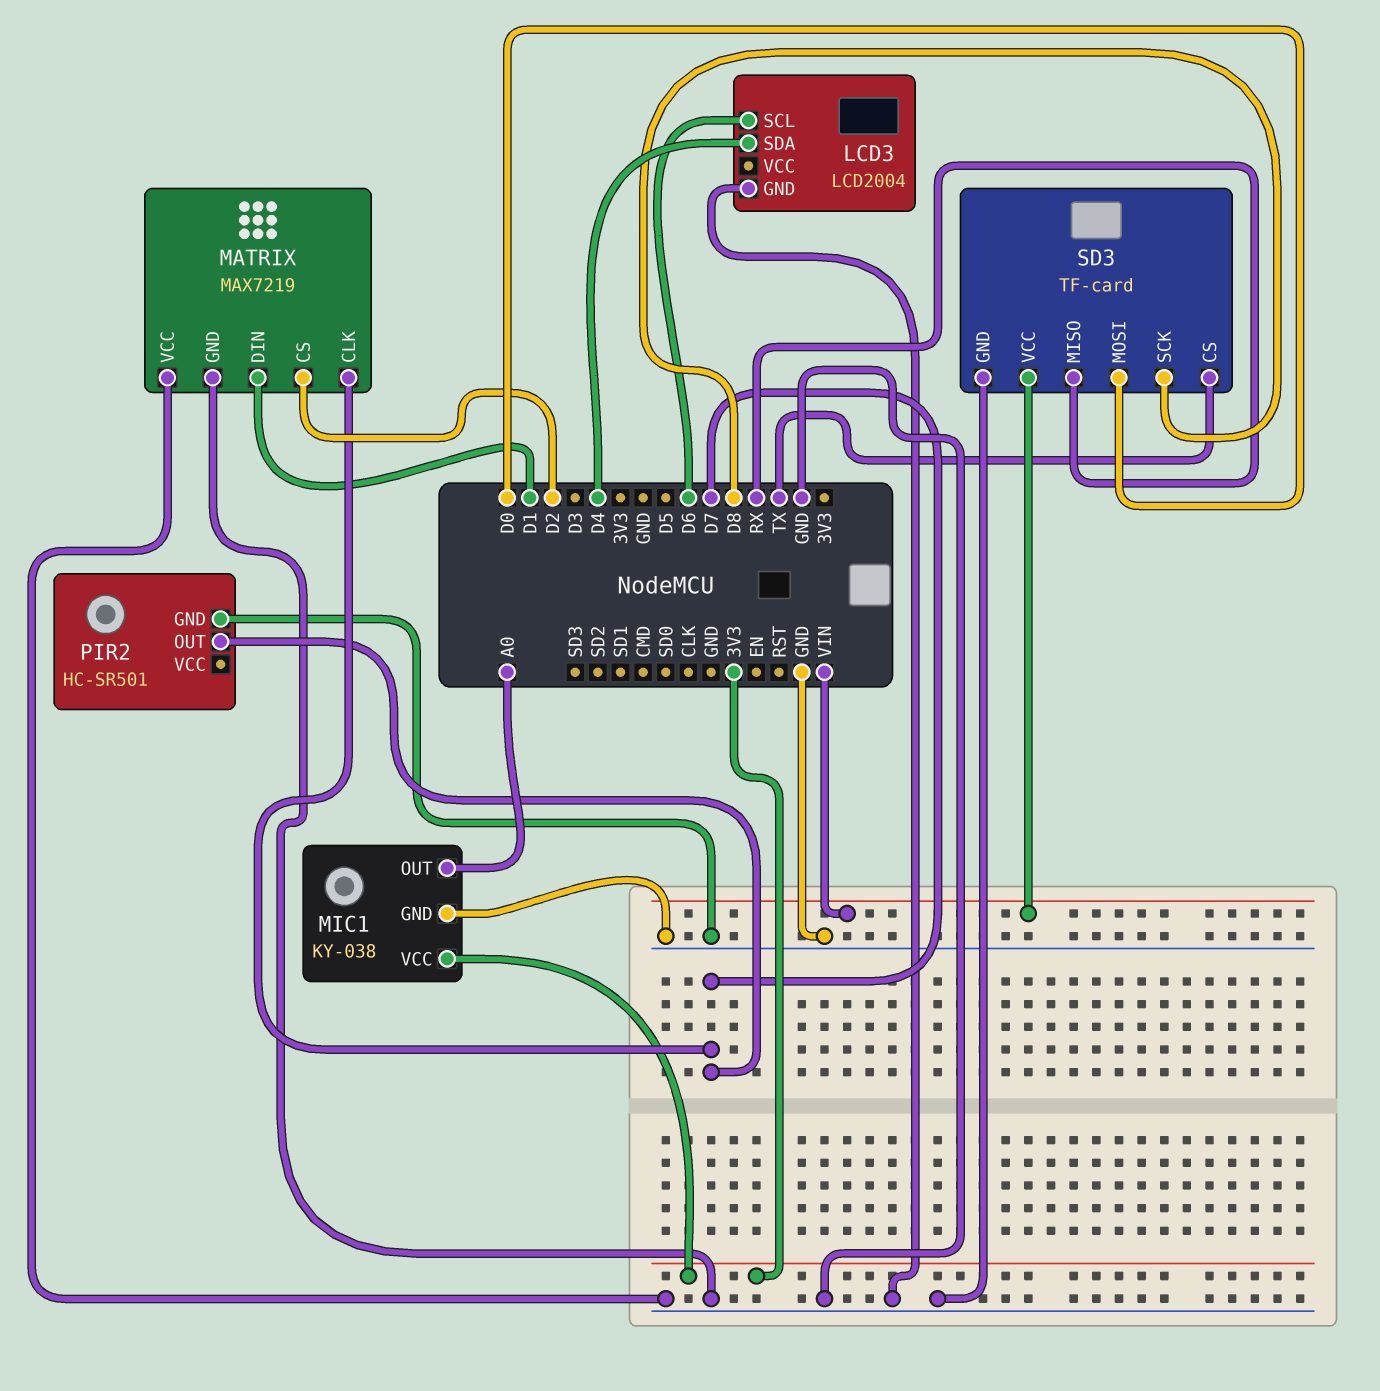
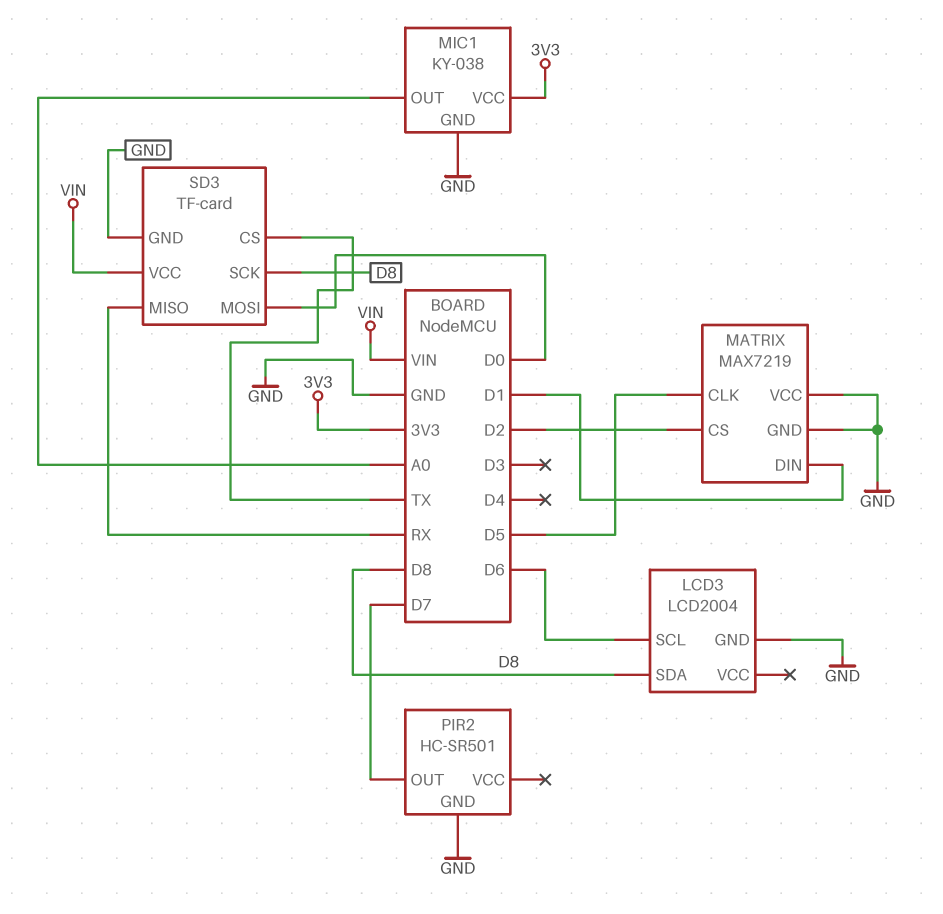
LCD3 pin SDA: D4 -> D8
MATRIX pin CLK: D7 -> D5

